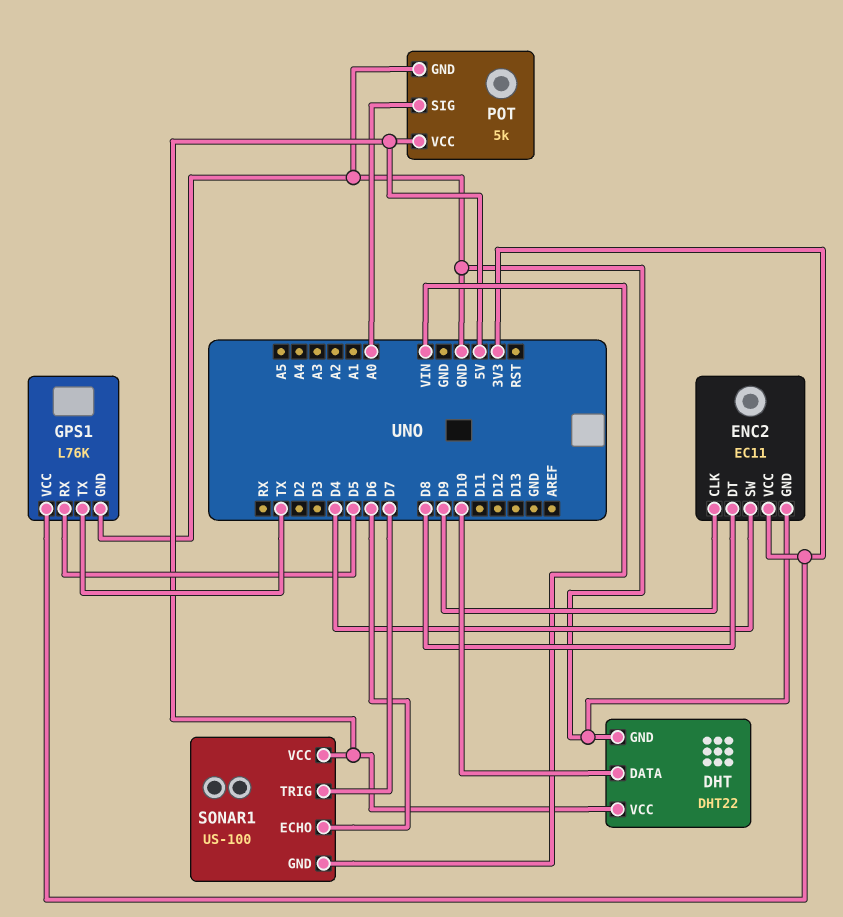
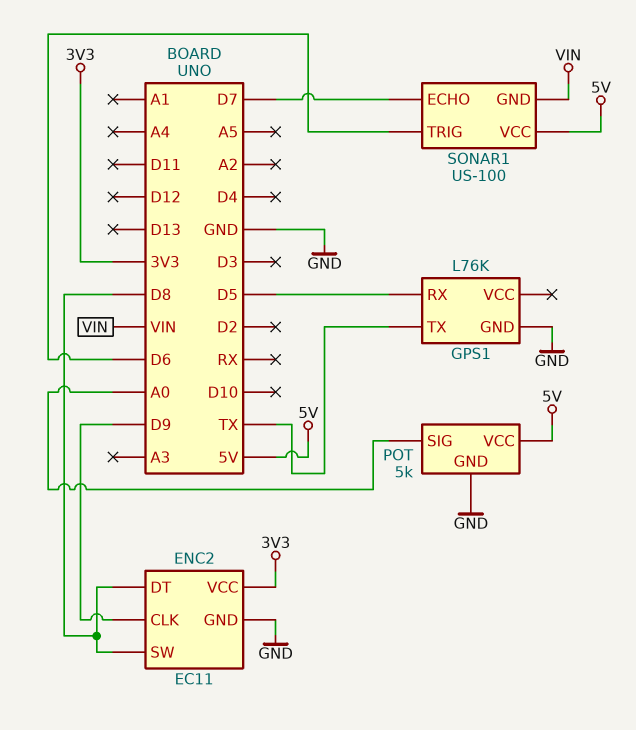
DHT: DHT22 -> none
DHT pin DATA: D10 -> none
DHT pin GND: GND -> none
DHT pin VCC: 5V -> none
ENC2 pin SW: D4 -> D8
GPS1 pin VCC: 3V3 -> none
SONAR1 pin ECHO: D6 -> D7
SONAR1 pin TRIG: D7 -> D6

